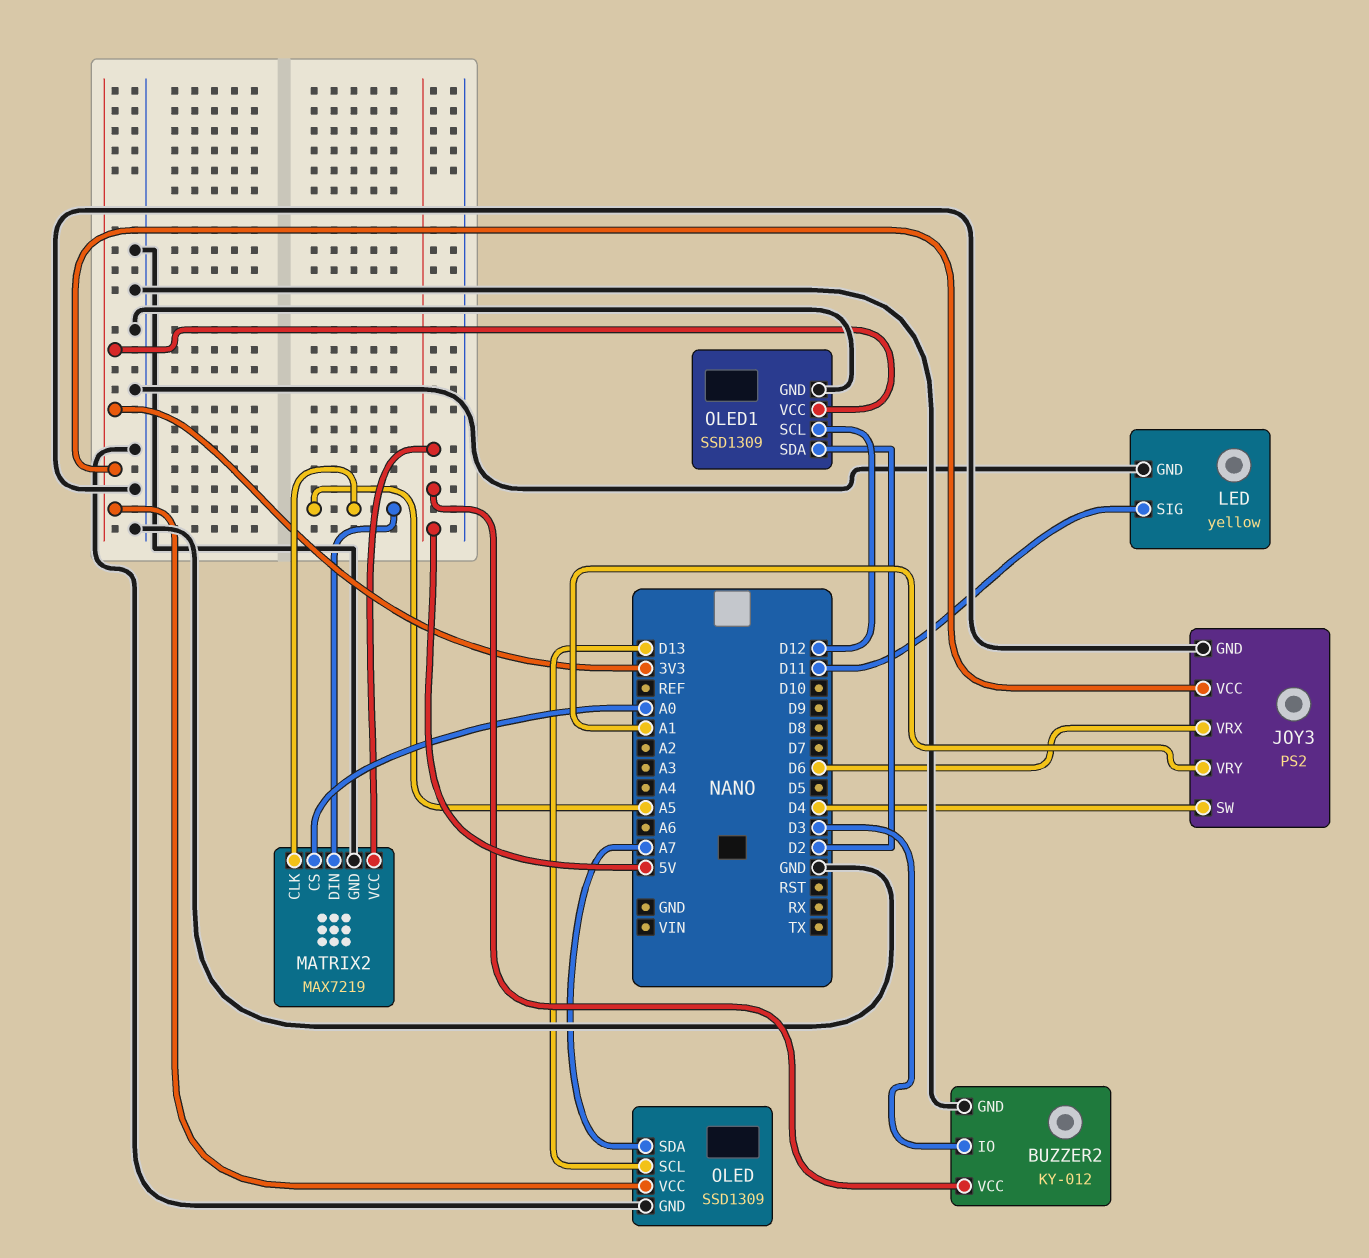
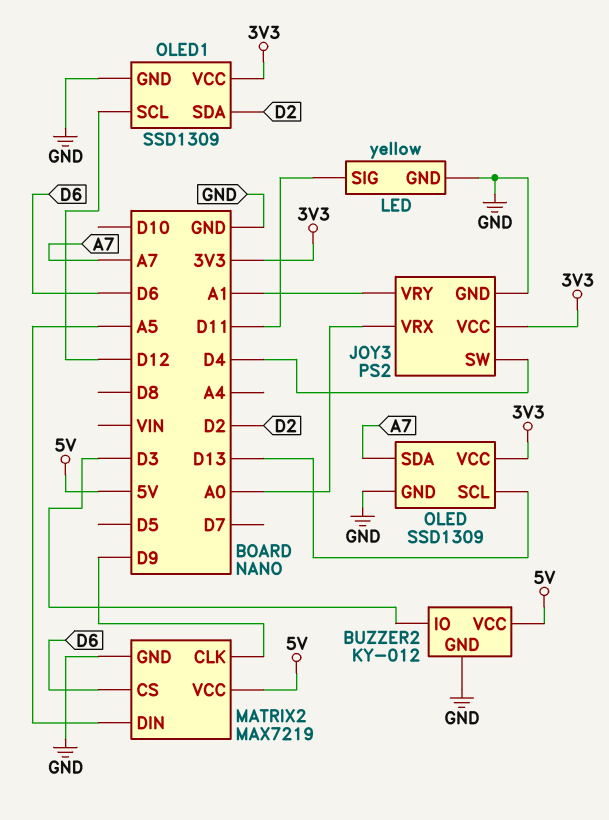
JOY3 pin VRX: D6 -> A0
MATRIX2 pin CLK: A5 -> D9
MATRIX2 pin CS: A0 -> D6

